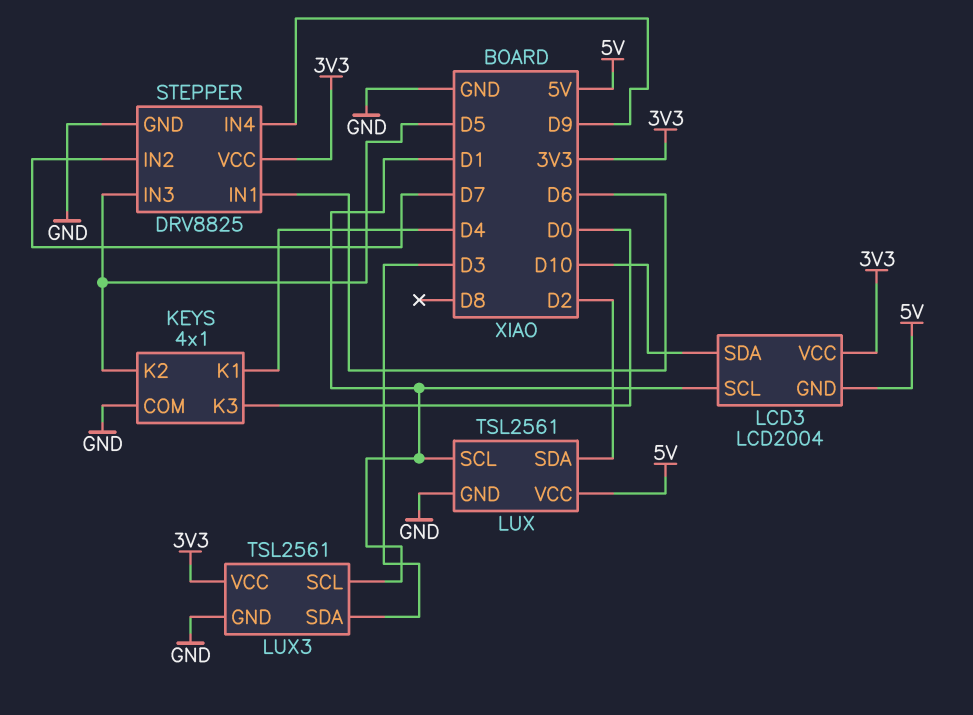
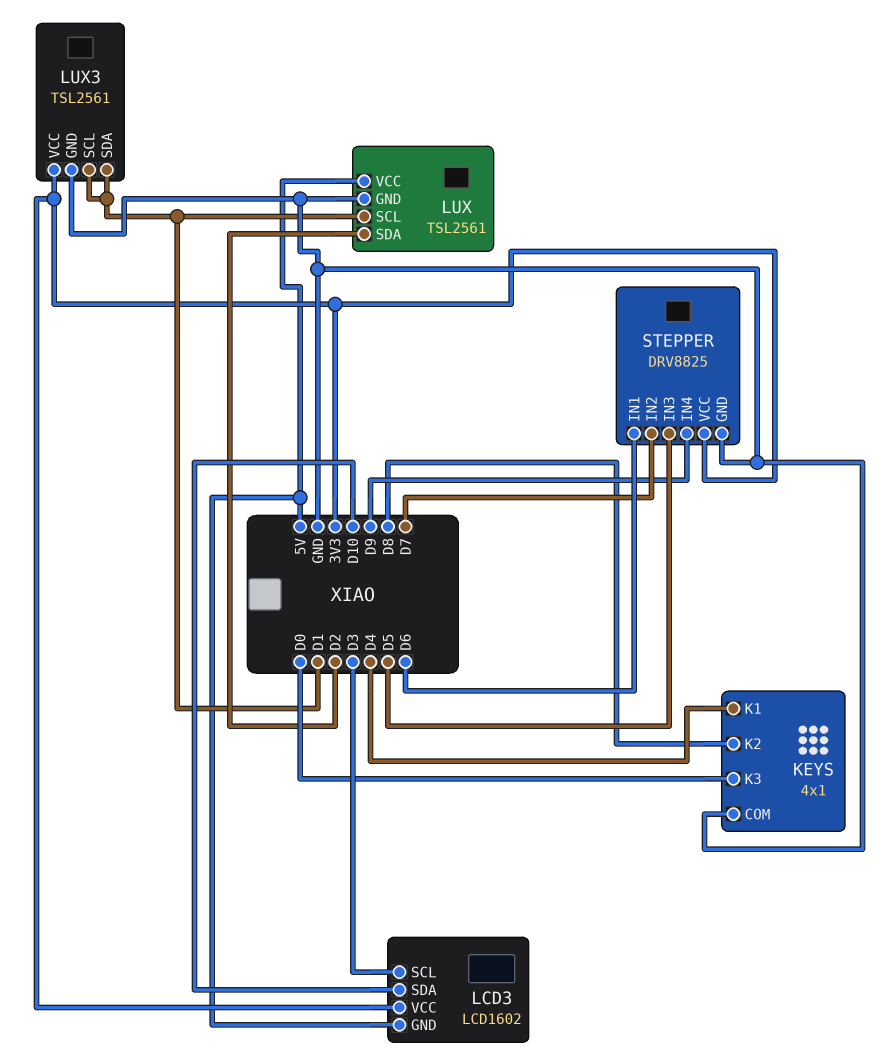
KEYS pin K2: D5 -> D8
LCD3: LCD2004 -> LCD1602
LCD3 pin SCL: D1 -> D3
LUX3 pin SDA: D3 -> D1

